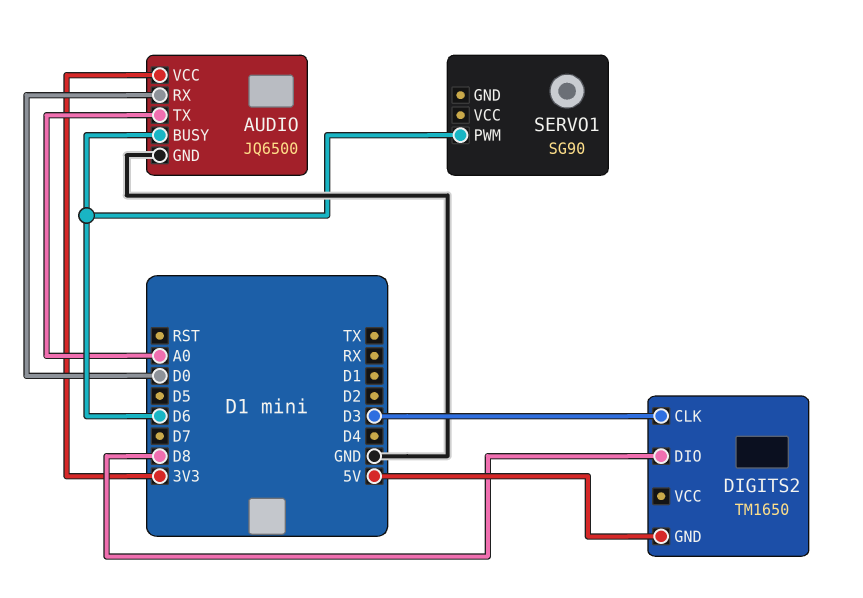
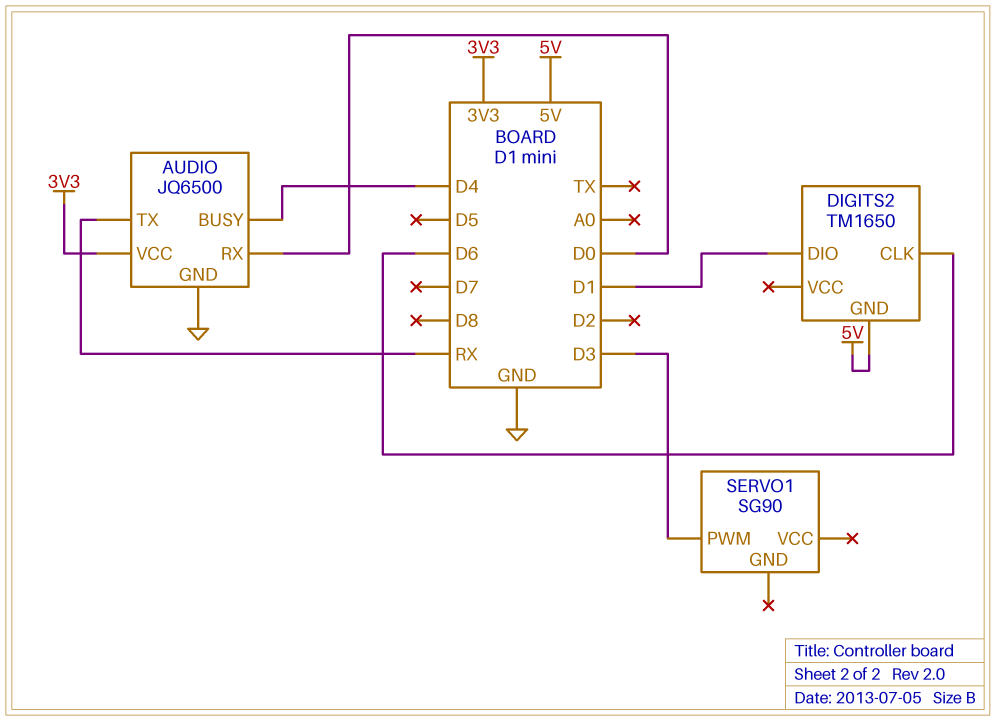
AUDIO pin BUSY: D6 -> D4
AUDIO pin TX: A0 -> RX
DIGITS2 pin CLK: D3 -> D6
DIGITS2 pin DIO: D8 -> D1
SERVO1 pin PWM: D6 -> D3

